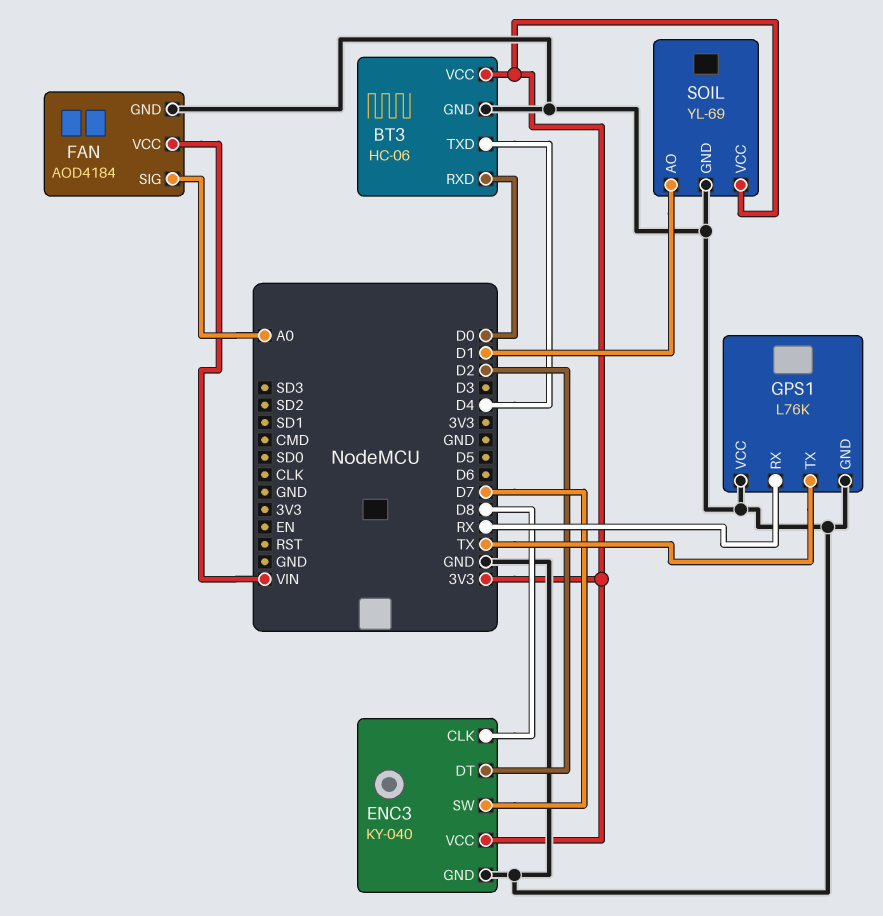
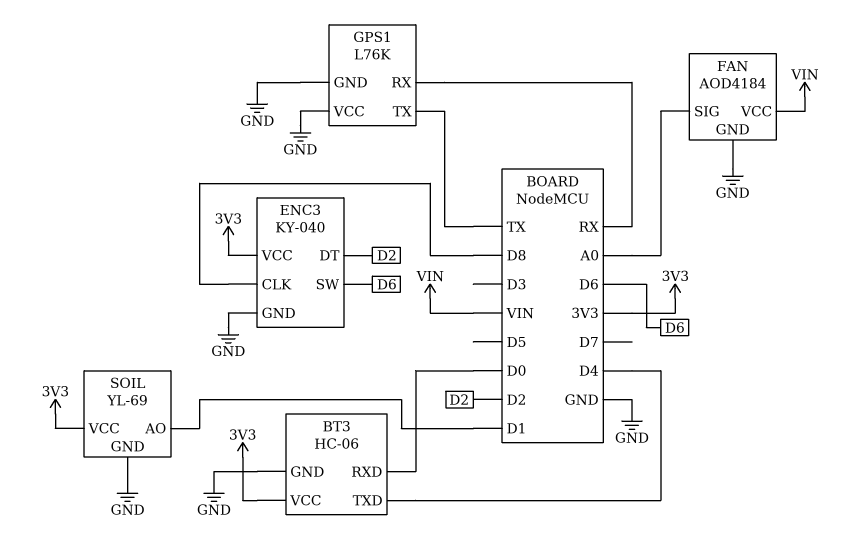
ENC3 pin SW: D7 -> D6

